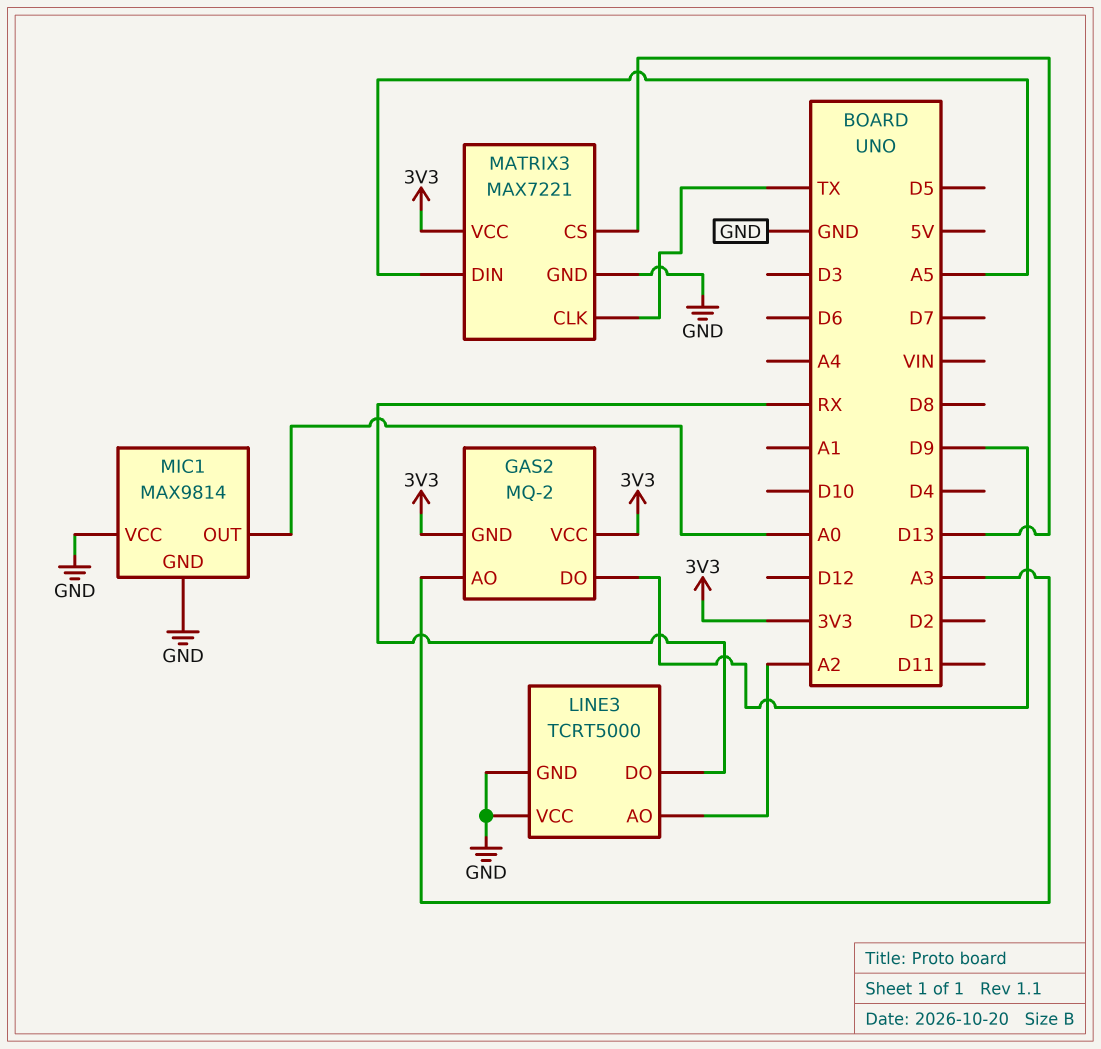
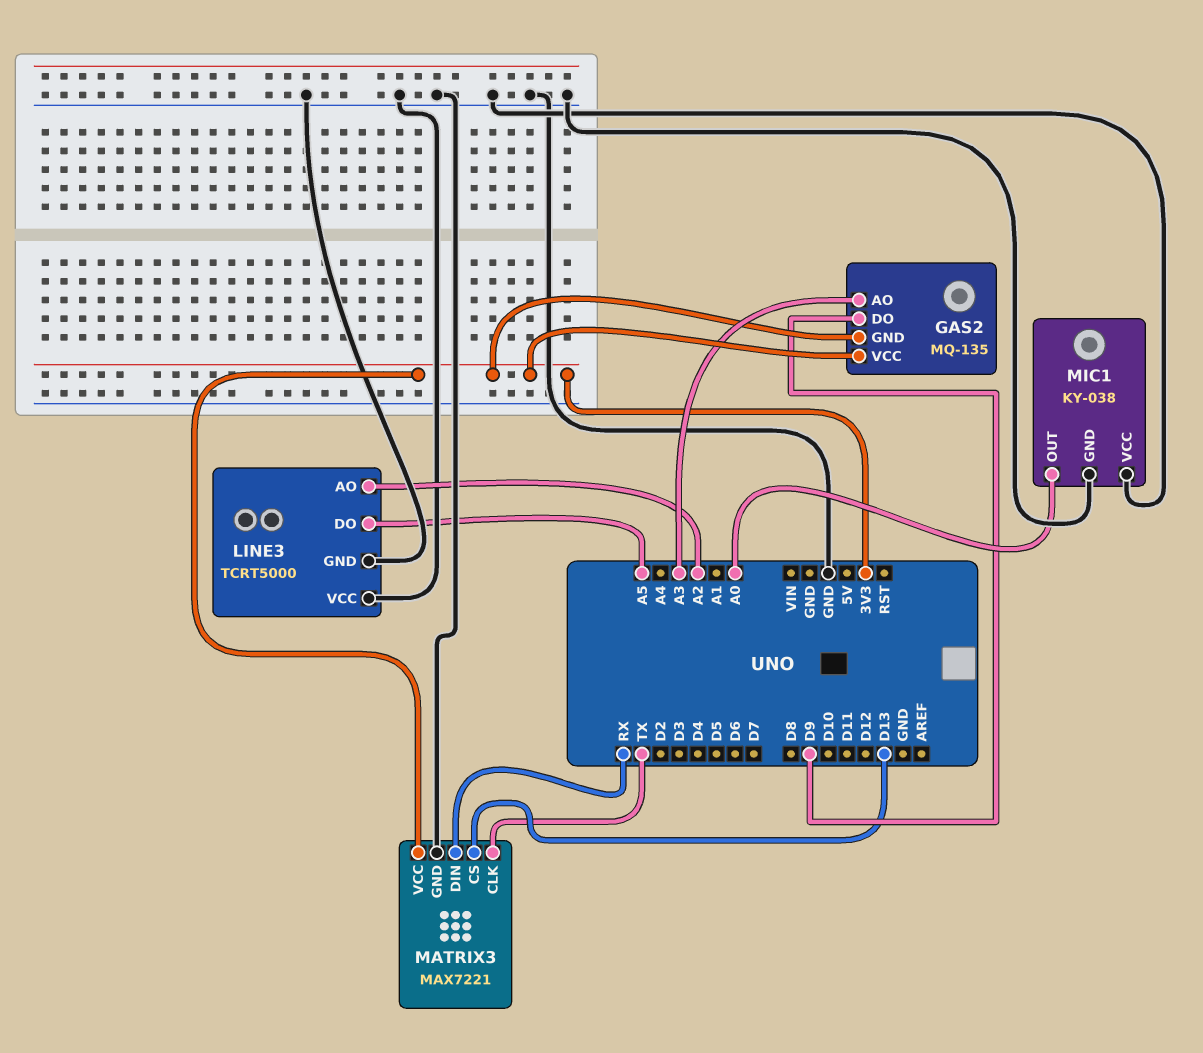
GAS2: MQ-2 -> MQ-135
LINE3 pin DO: RX -> A5
MATRIX3 pin DIN: A5 -> RX
MIC1: MAX9814 -> KY-038

